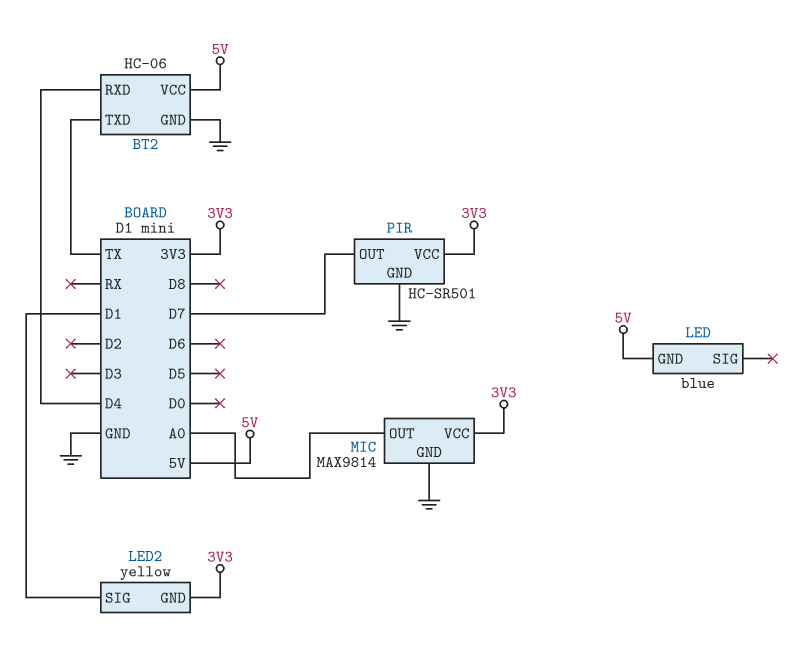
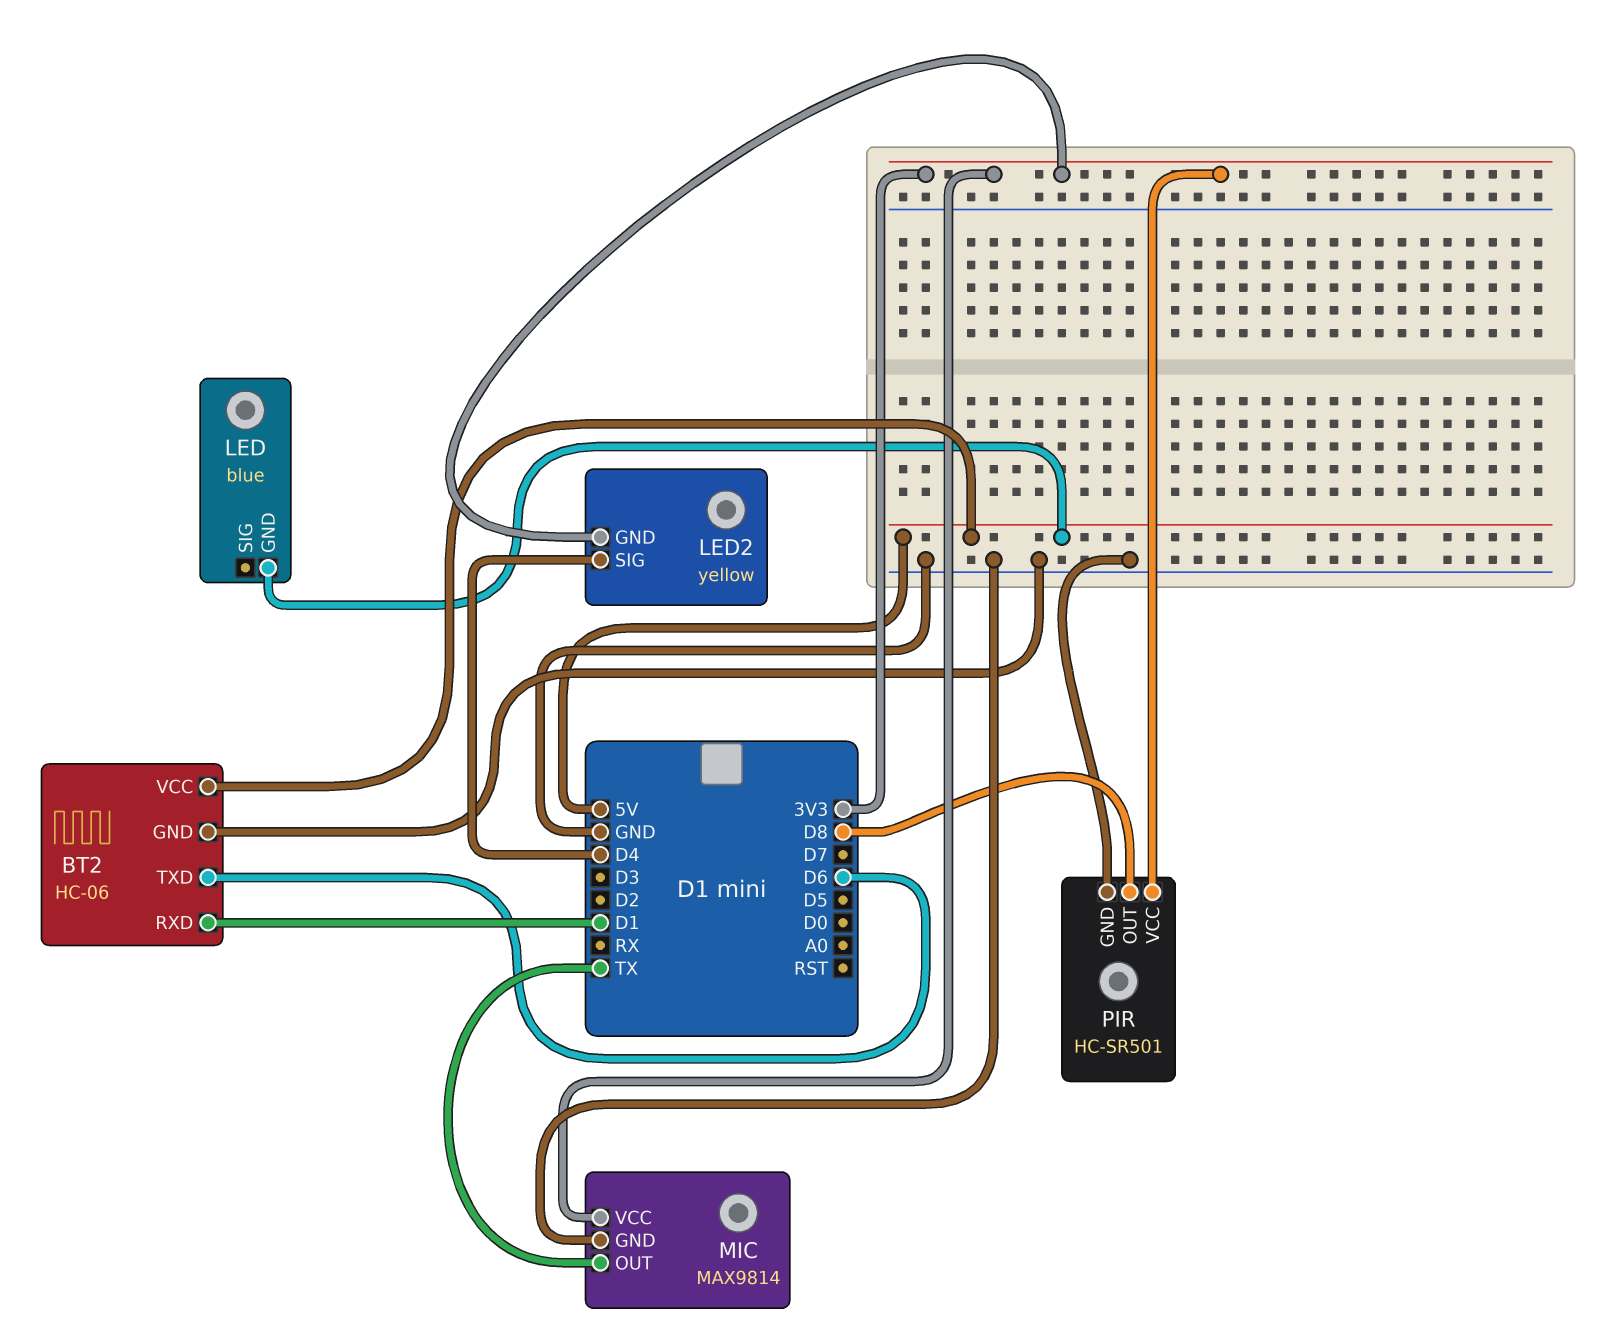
BT2 pin RXD: D4 -> D1
BT2 pin TXD: TX -> D6
LED2 pin SIG: D1 -> D4
MIC pin OUT: A0 -> TX
PIR pin OUT: D7 -> D8

